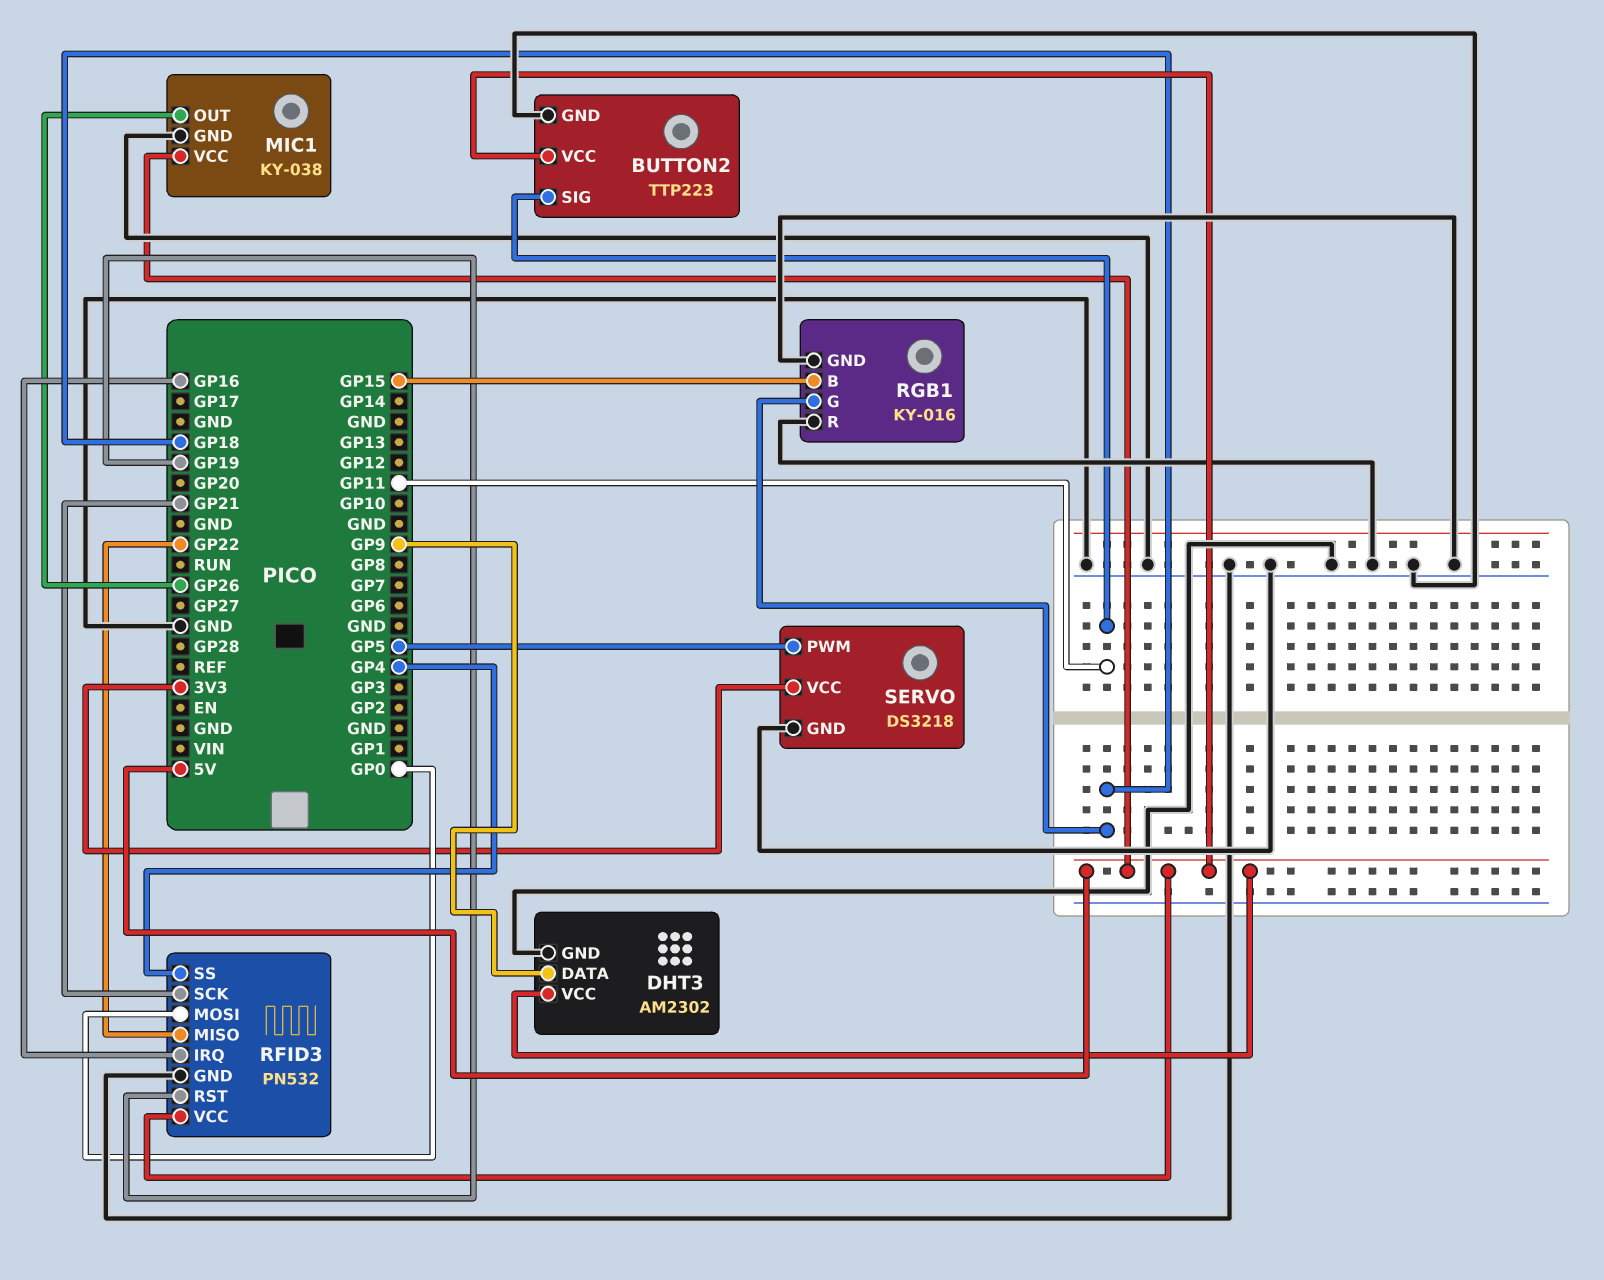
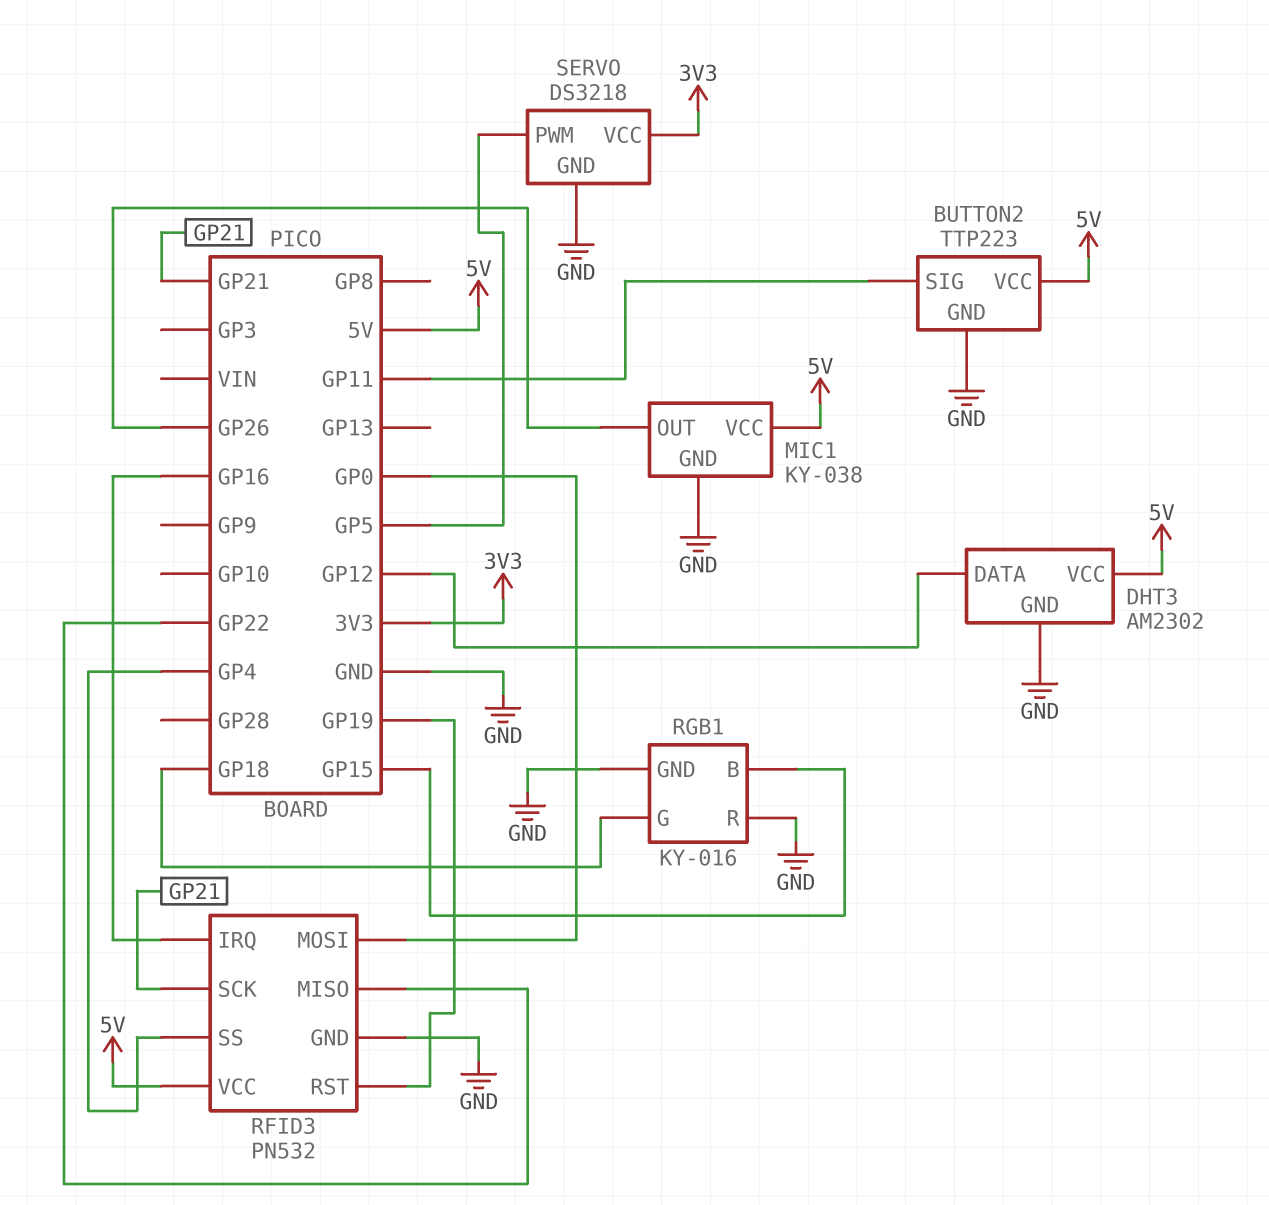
DHT3 pin DATA: GP9 -> GP12

